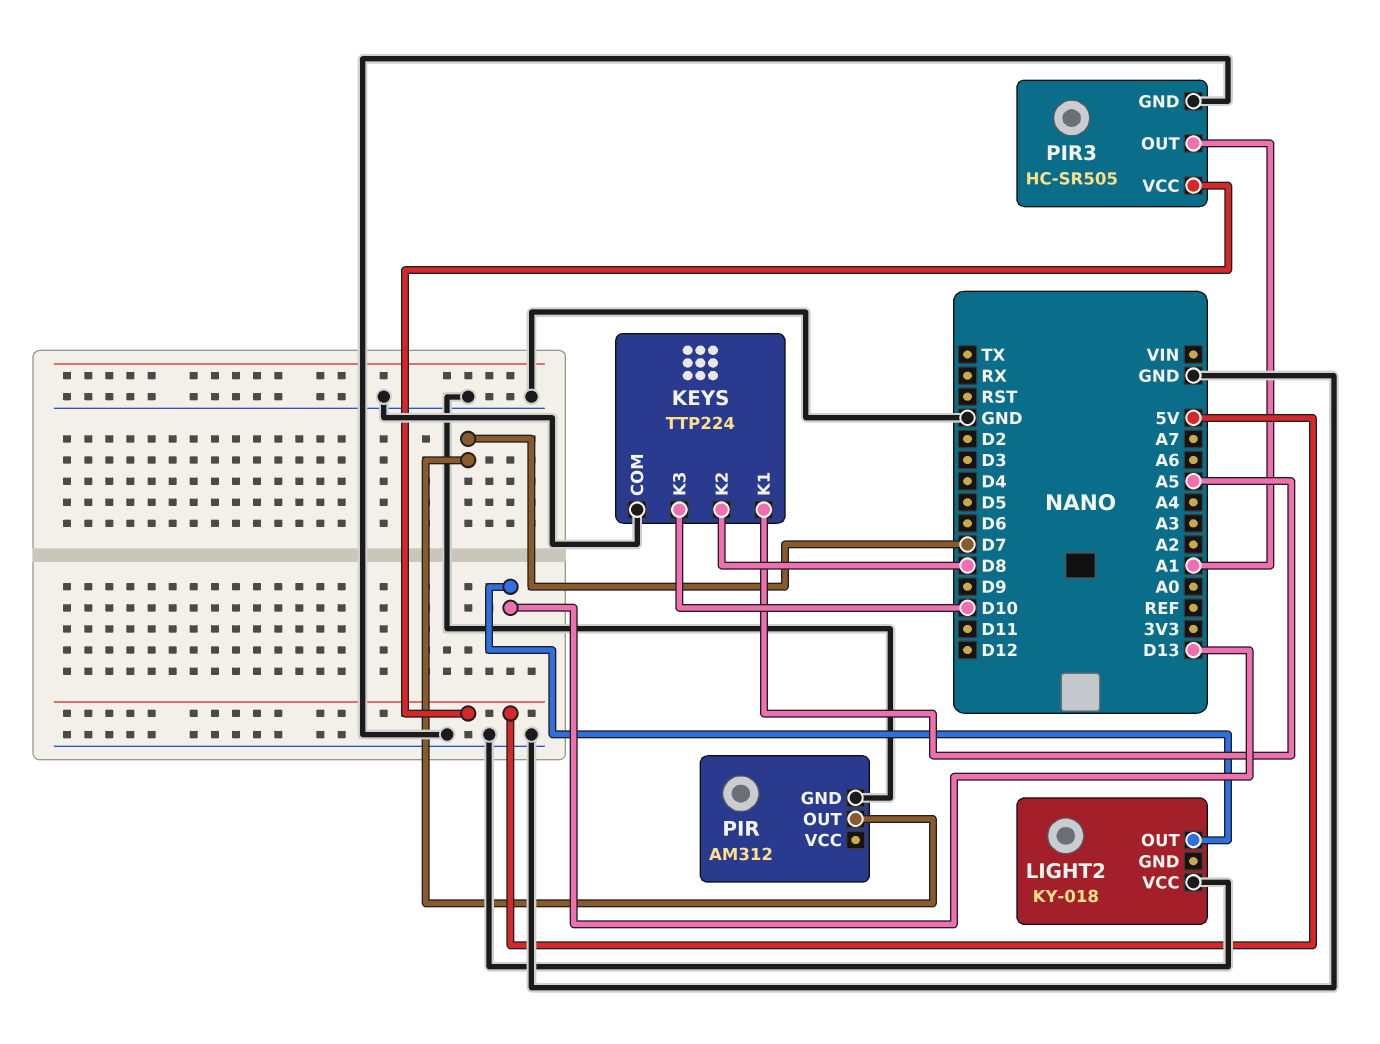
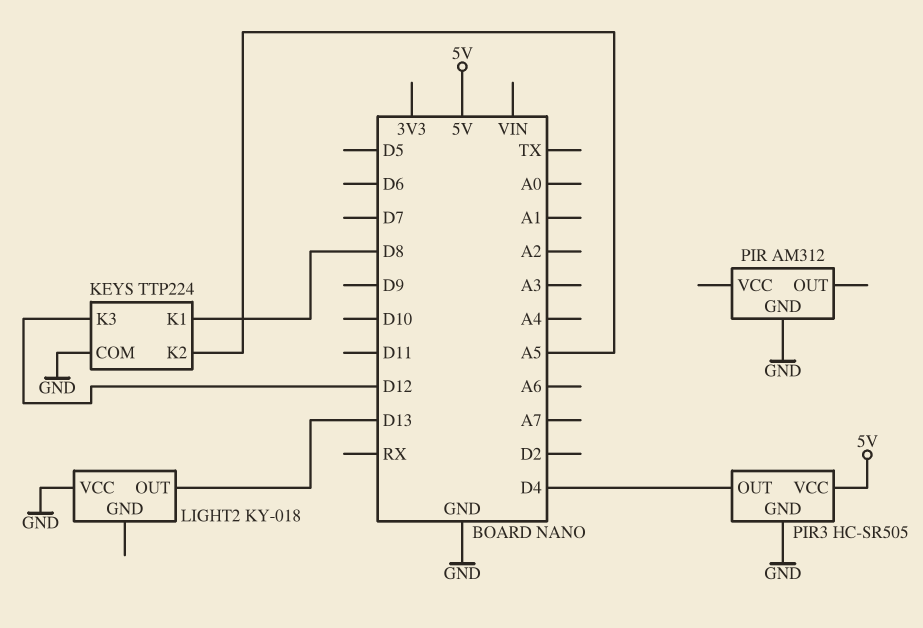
KEYS pin K1: A5 -> D8
KEYS pin K2: D8 -> A5
KEYS pin K3: D10 -> D12
PIR pin OUT: D7 -> none
PIR3 pin OUT: A1 -> D4

